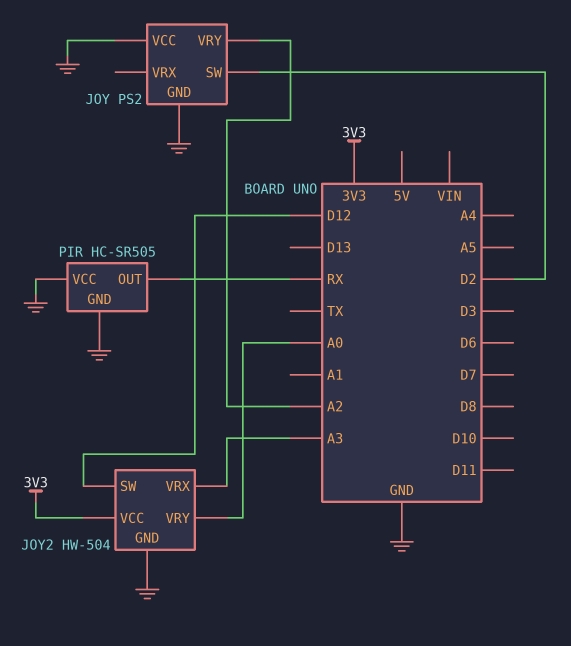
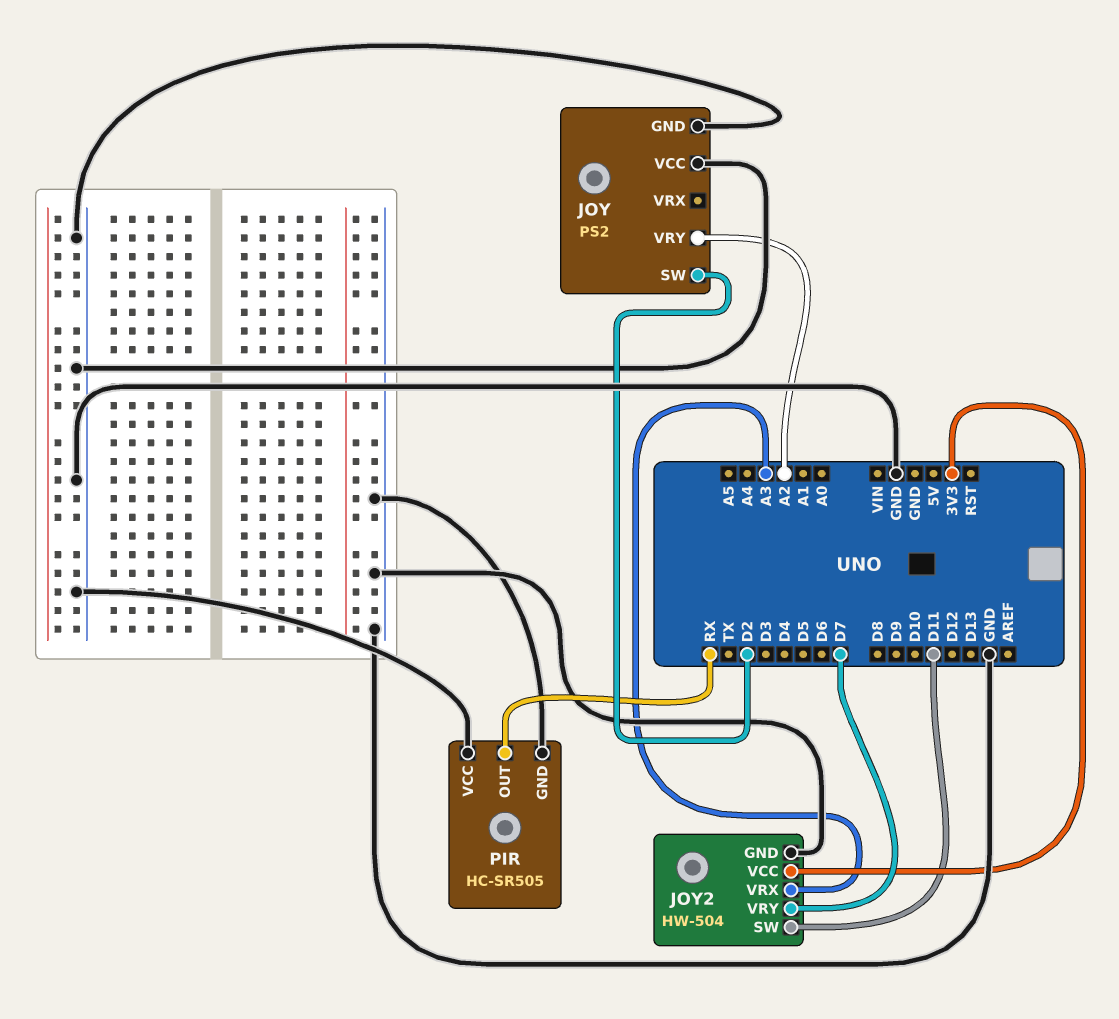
JOY2 pin SW: D12 -> D11
JOY2 pin VRY: A0 -> D7

